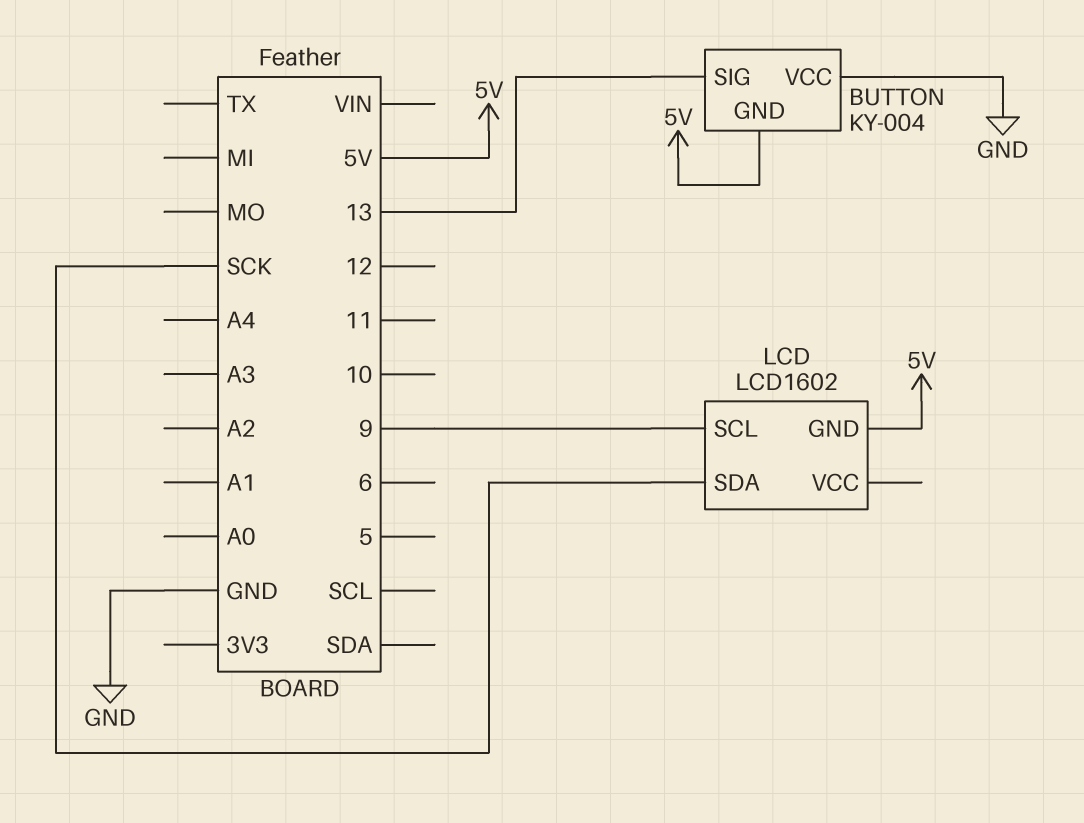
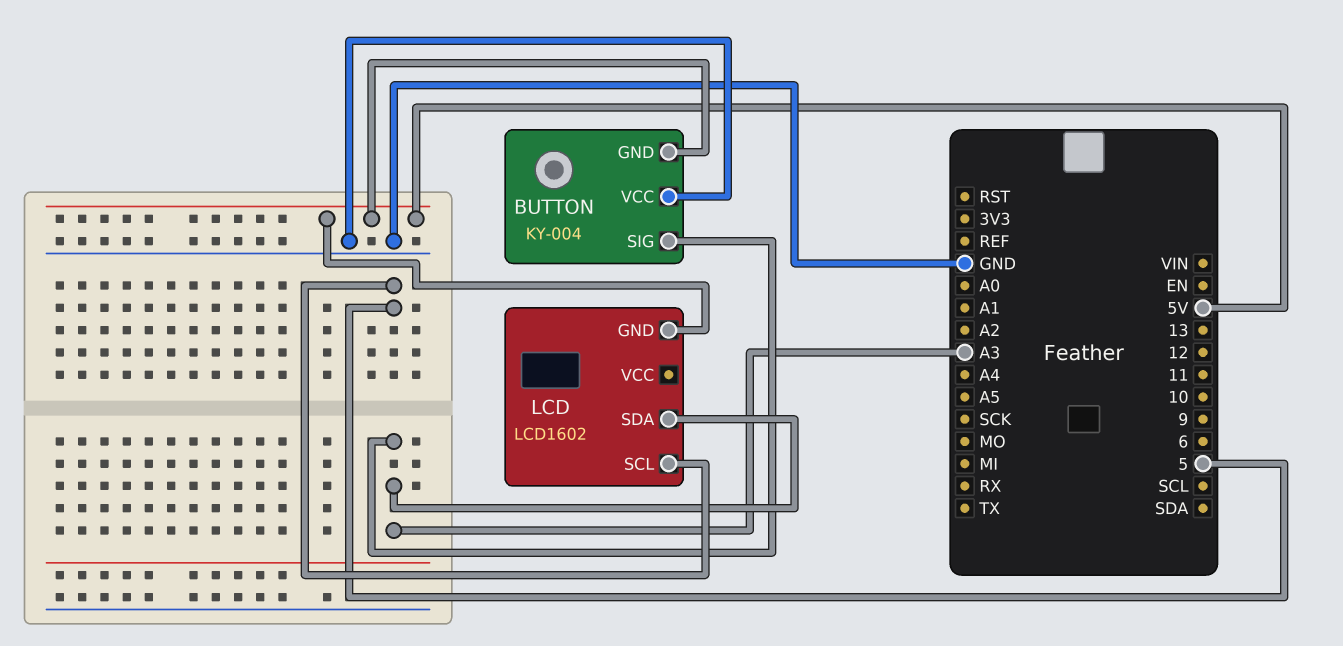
BUTTON pin SIG: 13 -> A3
LCD pin SCL: 9 -> 5
LCD pin SDA: SCK -> A3

